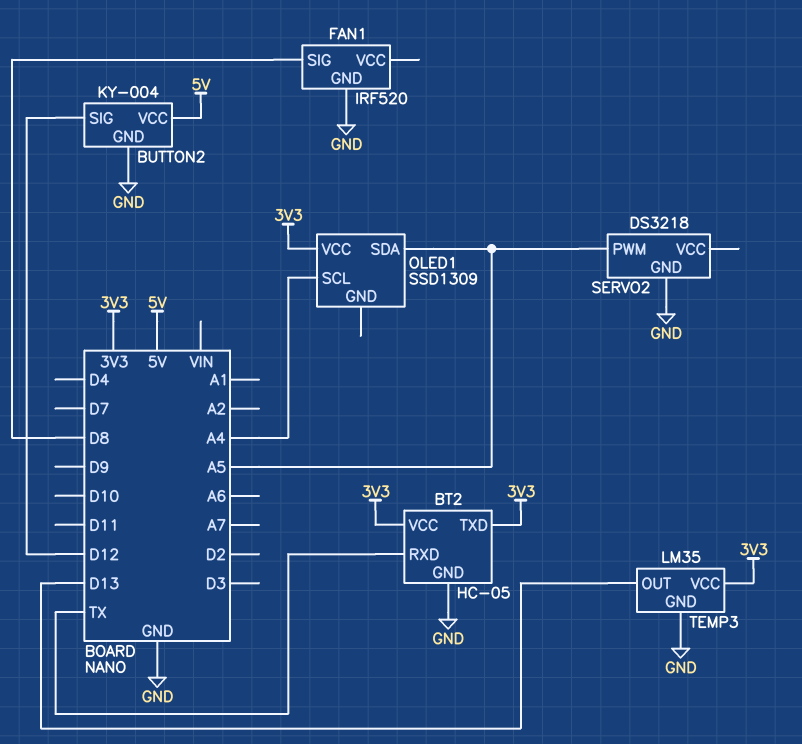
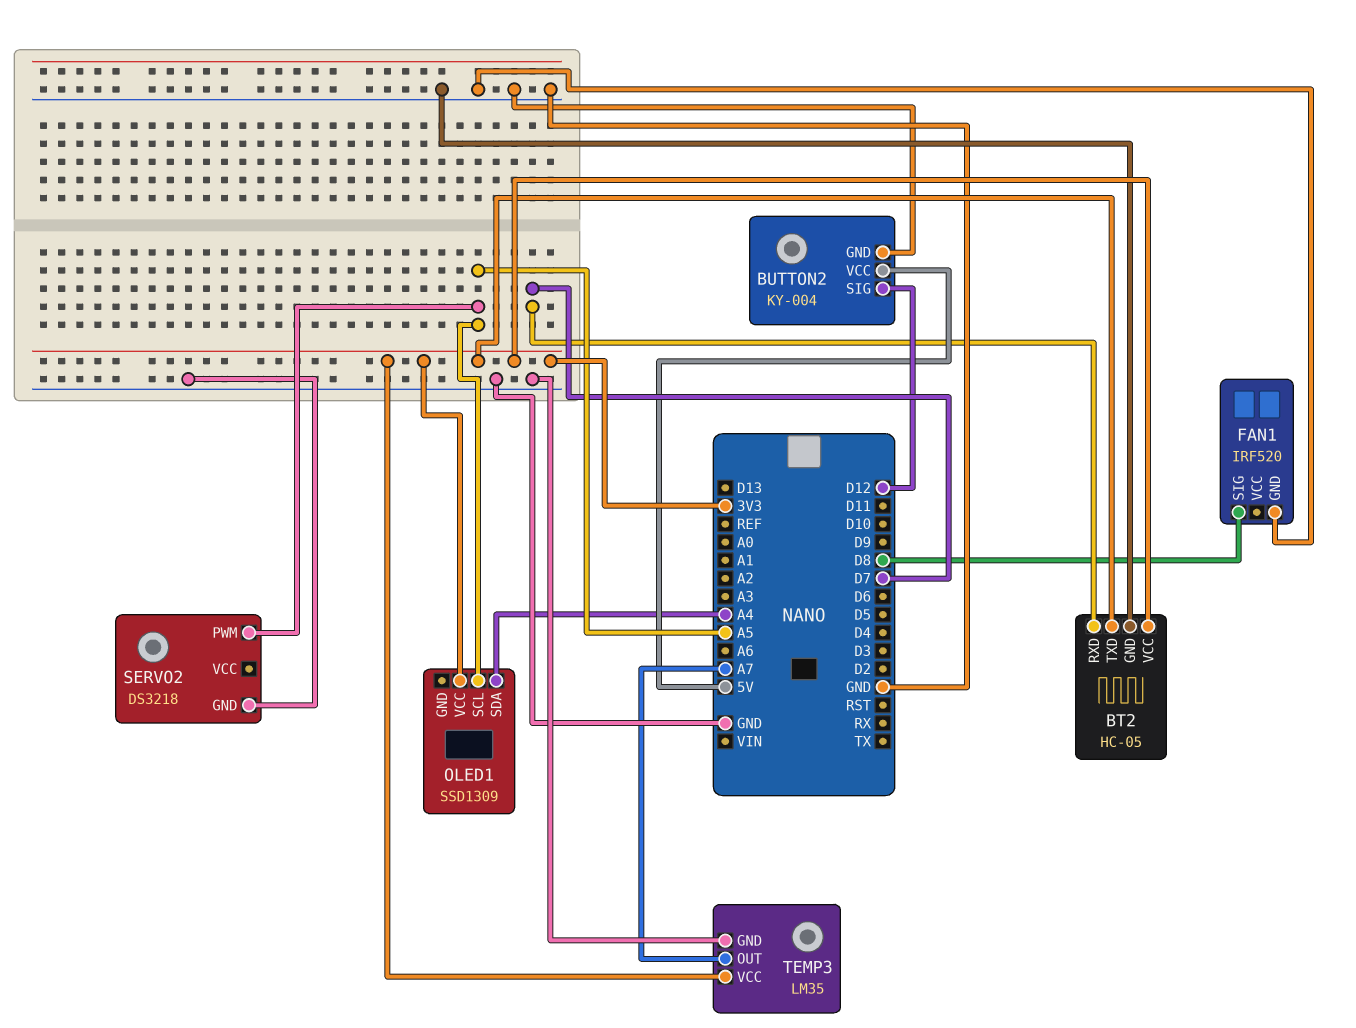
BT2 pin RXD: TX -> D7
OLED1 pin SCL: A4 -> A5
OLED1 pin SDA: A5 -> A4
TEMP3 pin OUT: D13 -> A7

